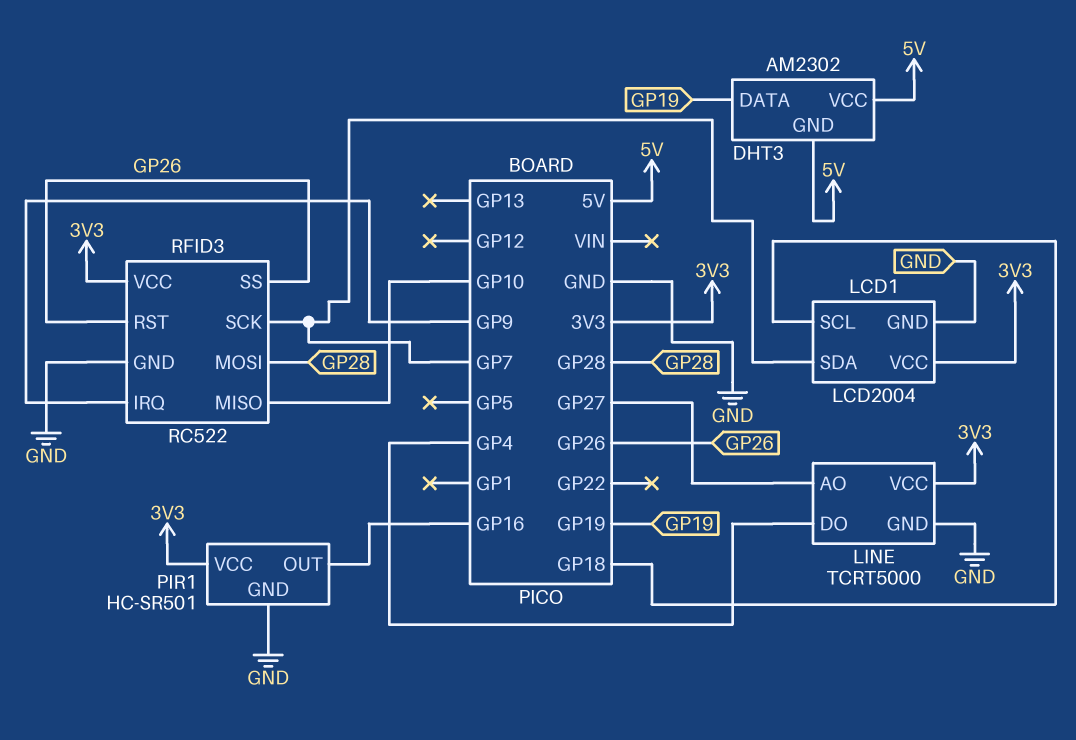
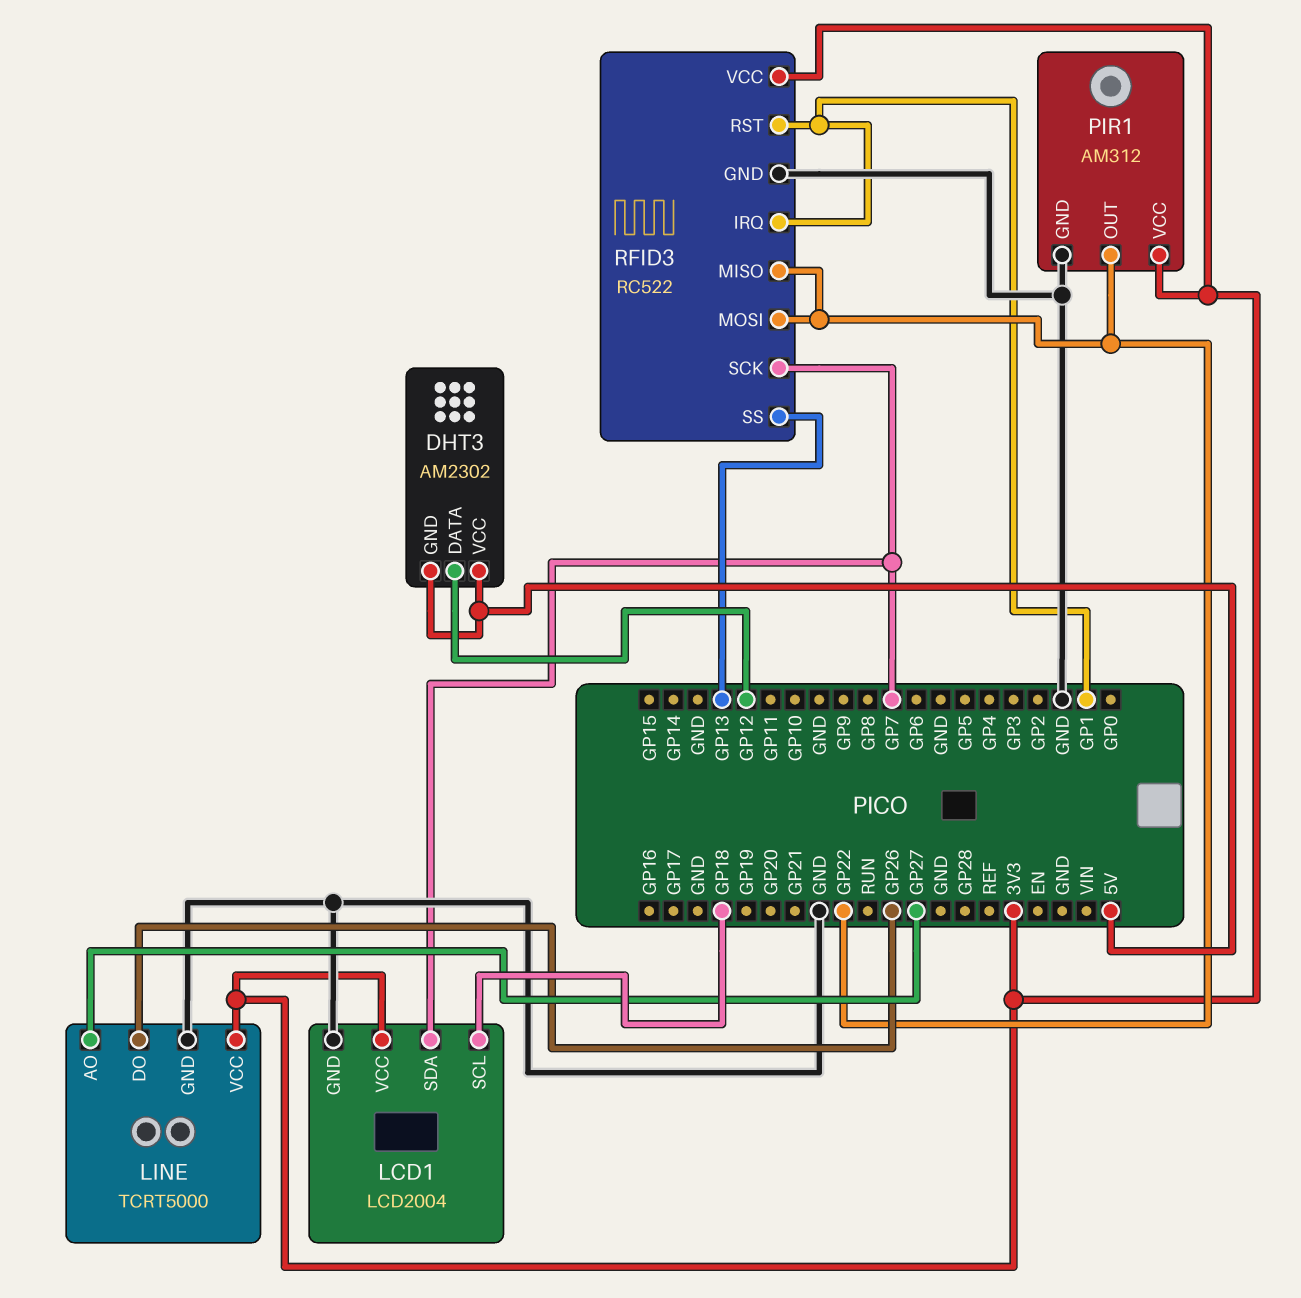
DHT3 pin DATA: GP19 -> GP12
LINE pin DO: GP4 -> GP26
PIR1: HC-SR501 -> AM312
PIR1 pin OUT: GP16 -> GP22
RFID3 pin IRQ: GP9 -> GP1
RFID3 pin MISO: GP10 -> GP22
RFID3 pin MOSI: GP28 -> GP22
RFID3 pin RST: GP26 -> GP1
RFID3 pin SS: GP26 -> GP13

